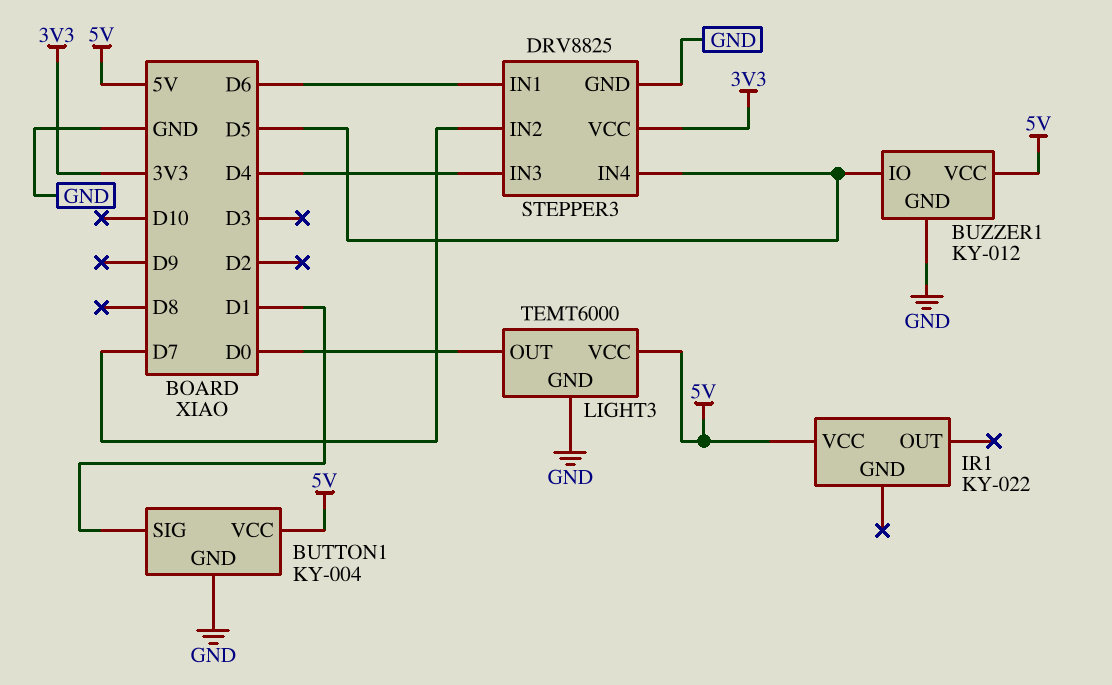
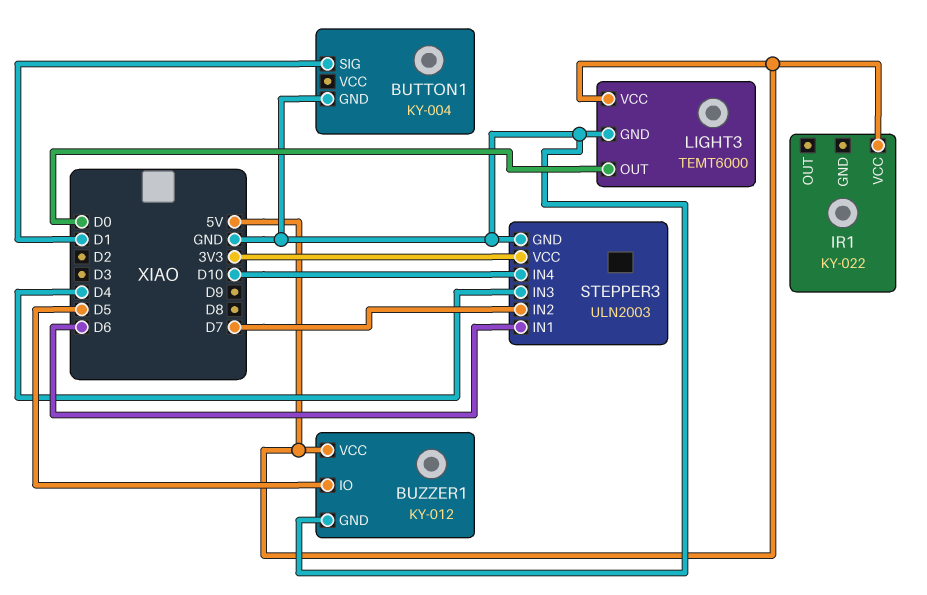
BUTTON1 pin VCC: 5V -> none
STEPPER3: DRV8825 -> ULN2003
STEPPER3 pin IN4: D5 -> D10

